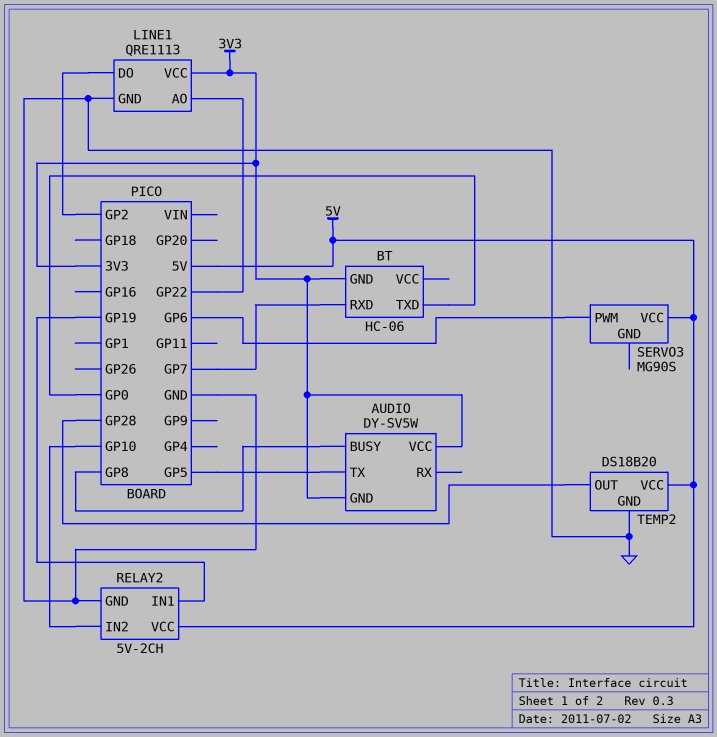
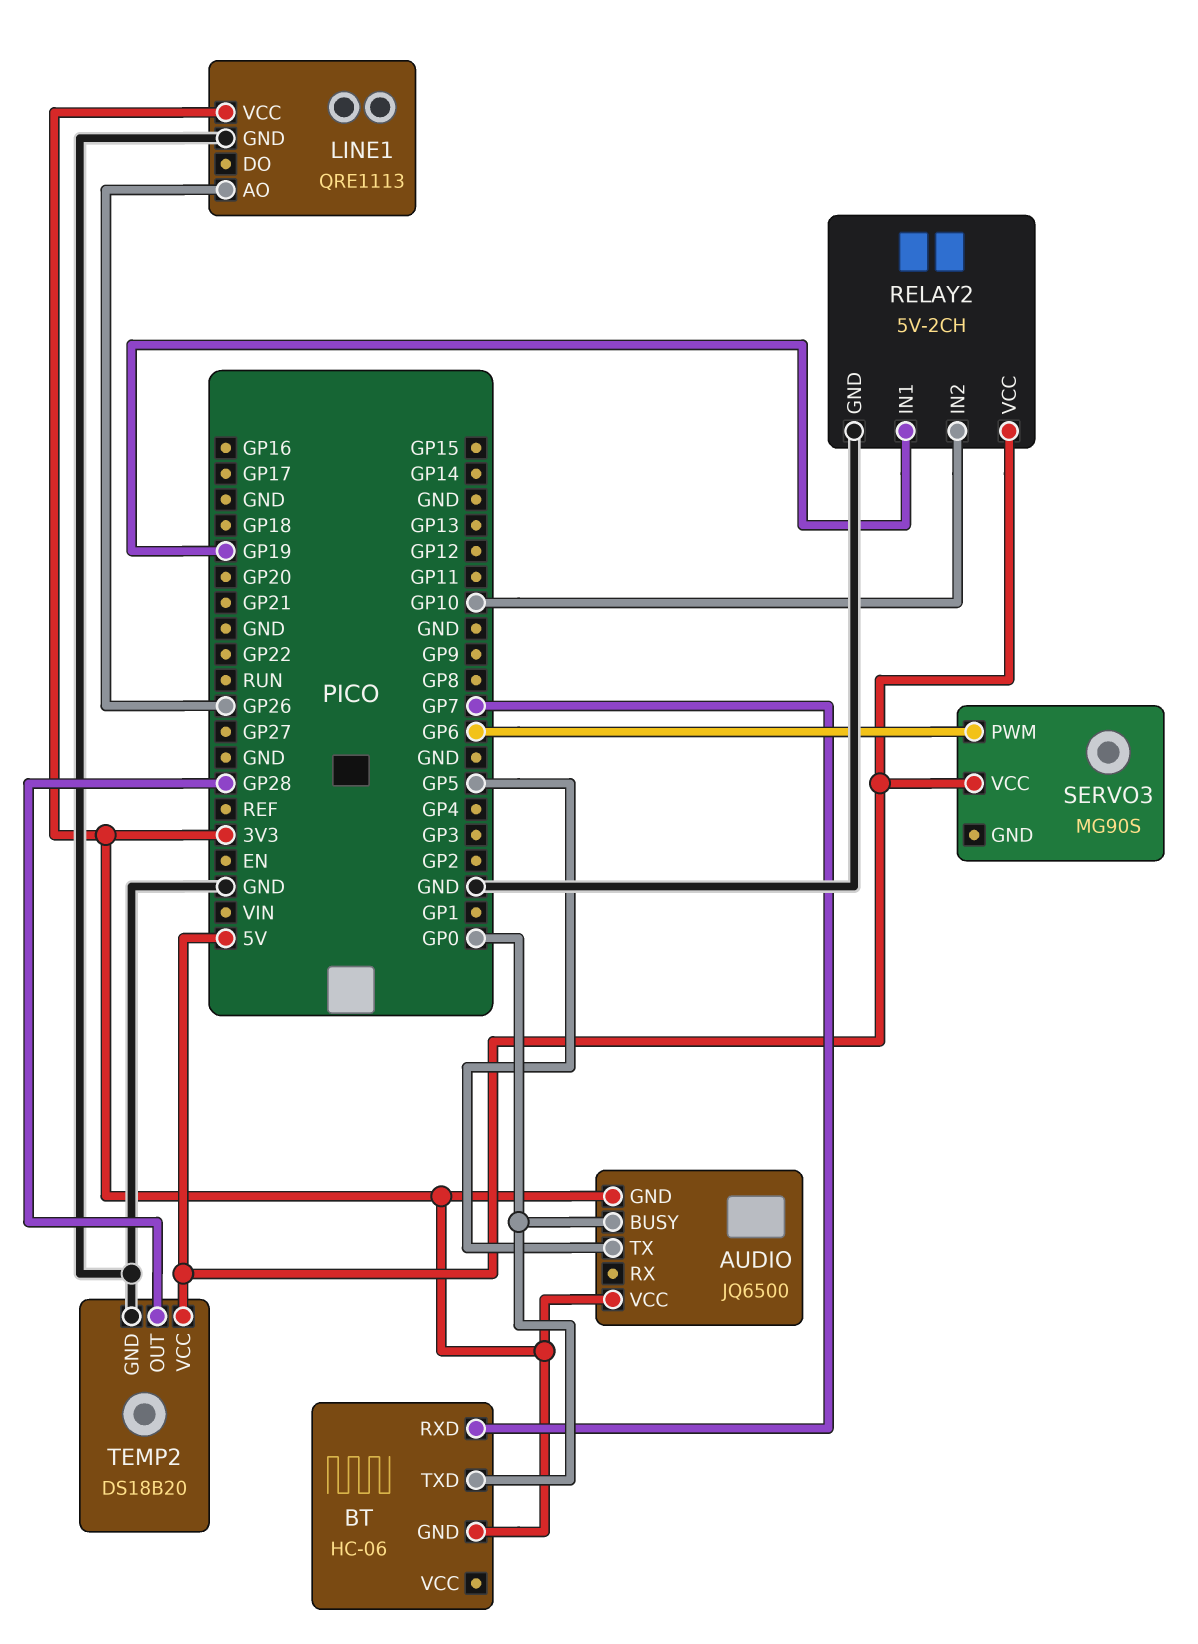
AUDIO: DY-SV5W -> JQ6500
AUDIO pin BUSY: GP8 -> GP0
LINE1 pin AO: GP22 -> GP26
LINE1 pin DO: GP2 -> none

